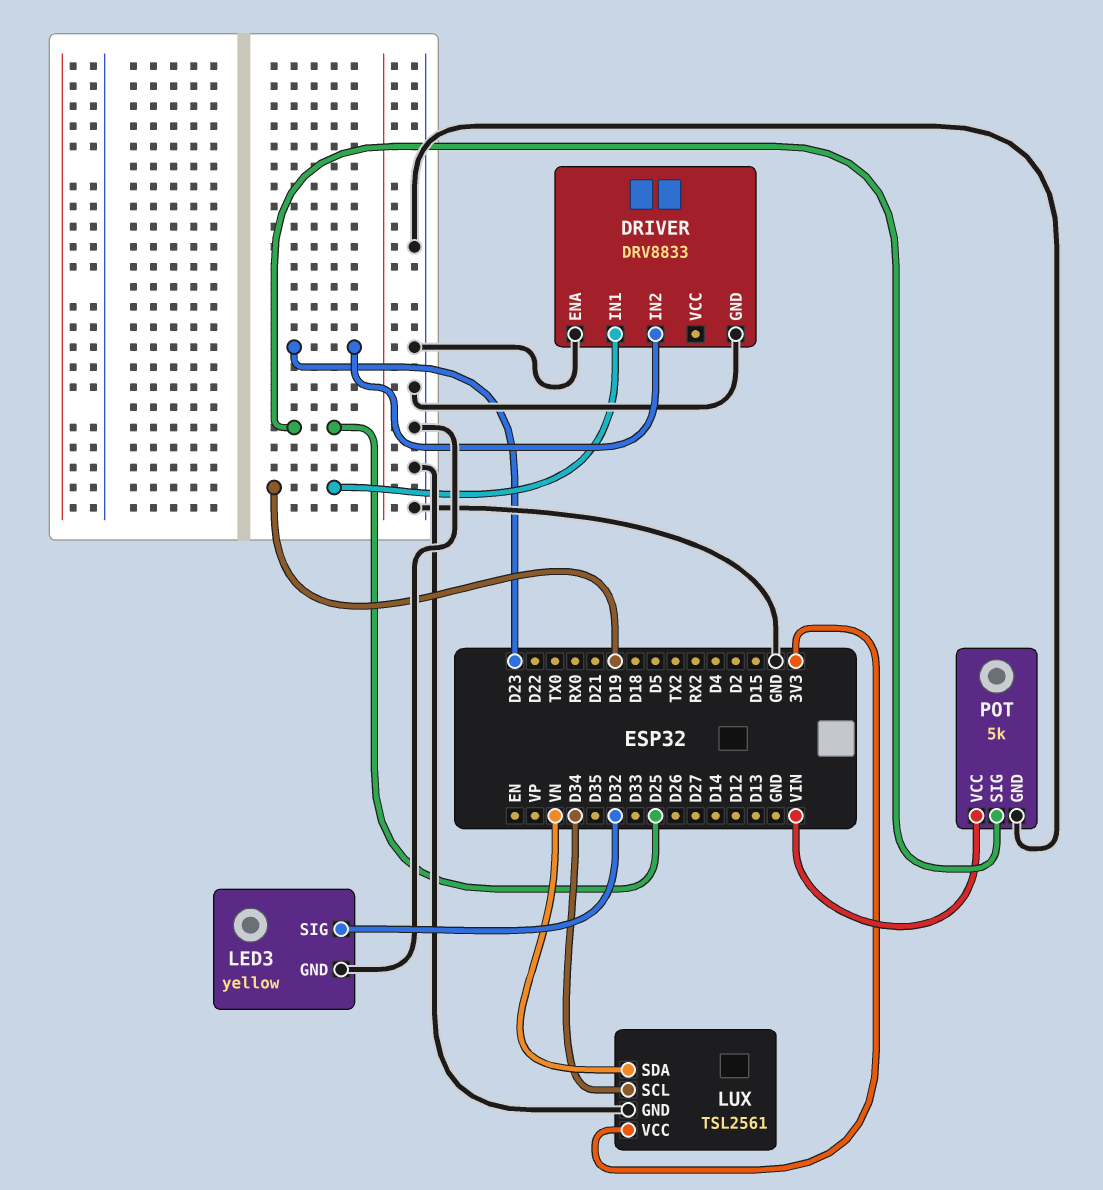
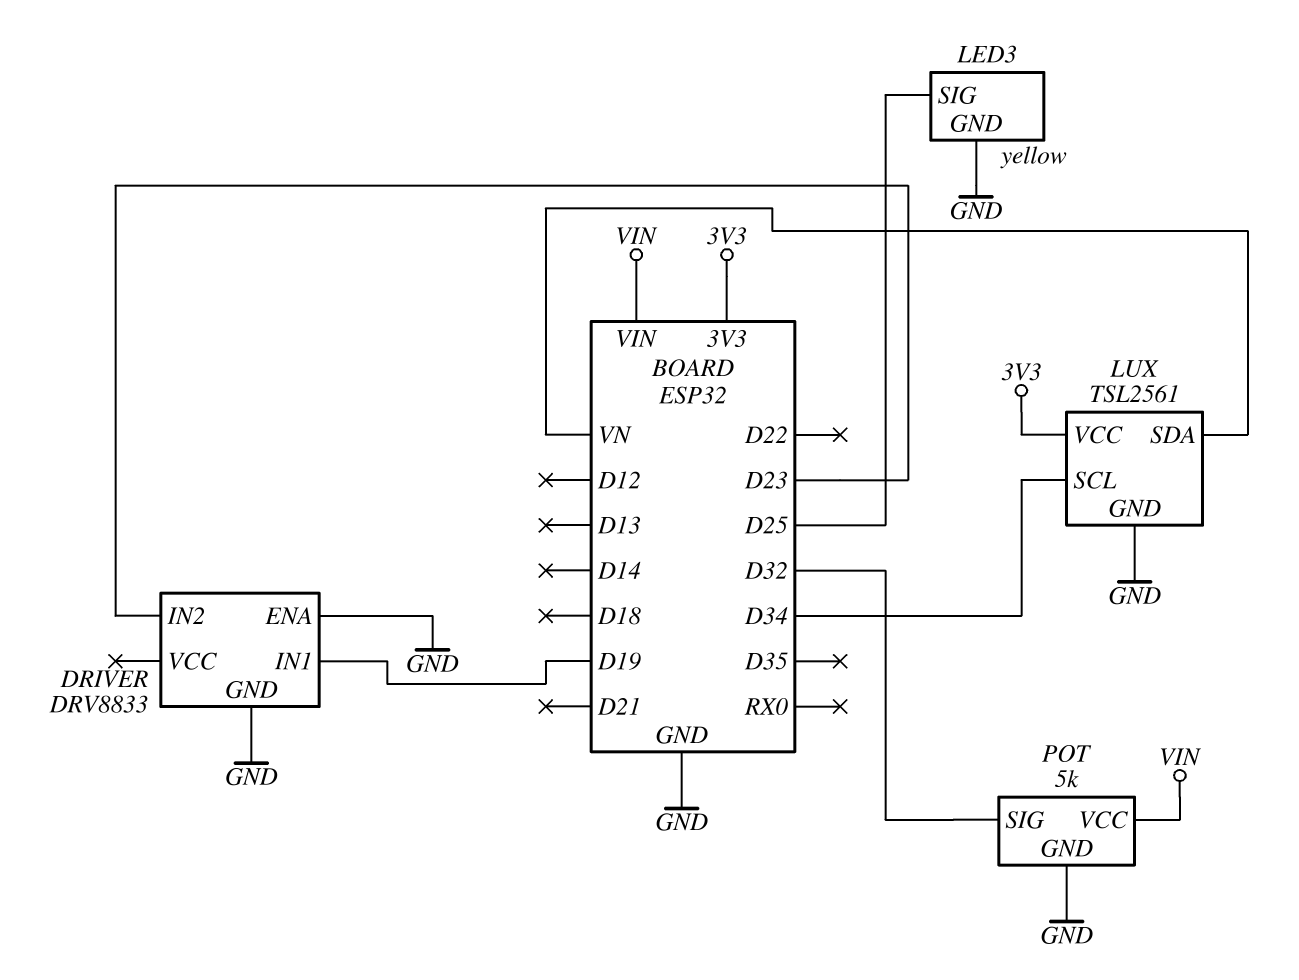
LED3 pin SIG: D32 -> D25
POT pin SIG: D25 -> D32

